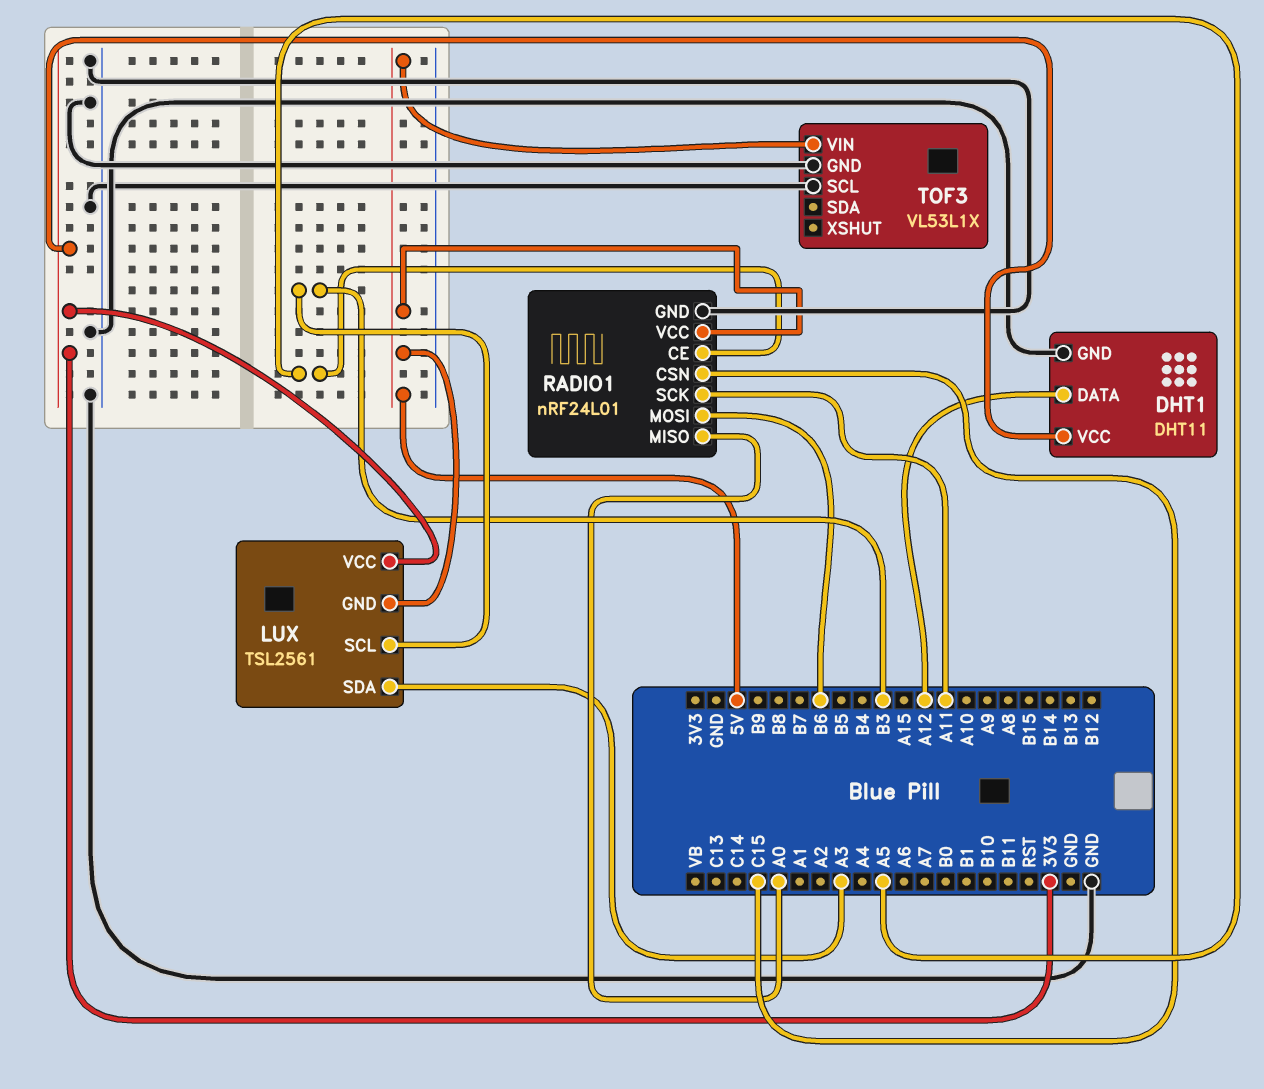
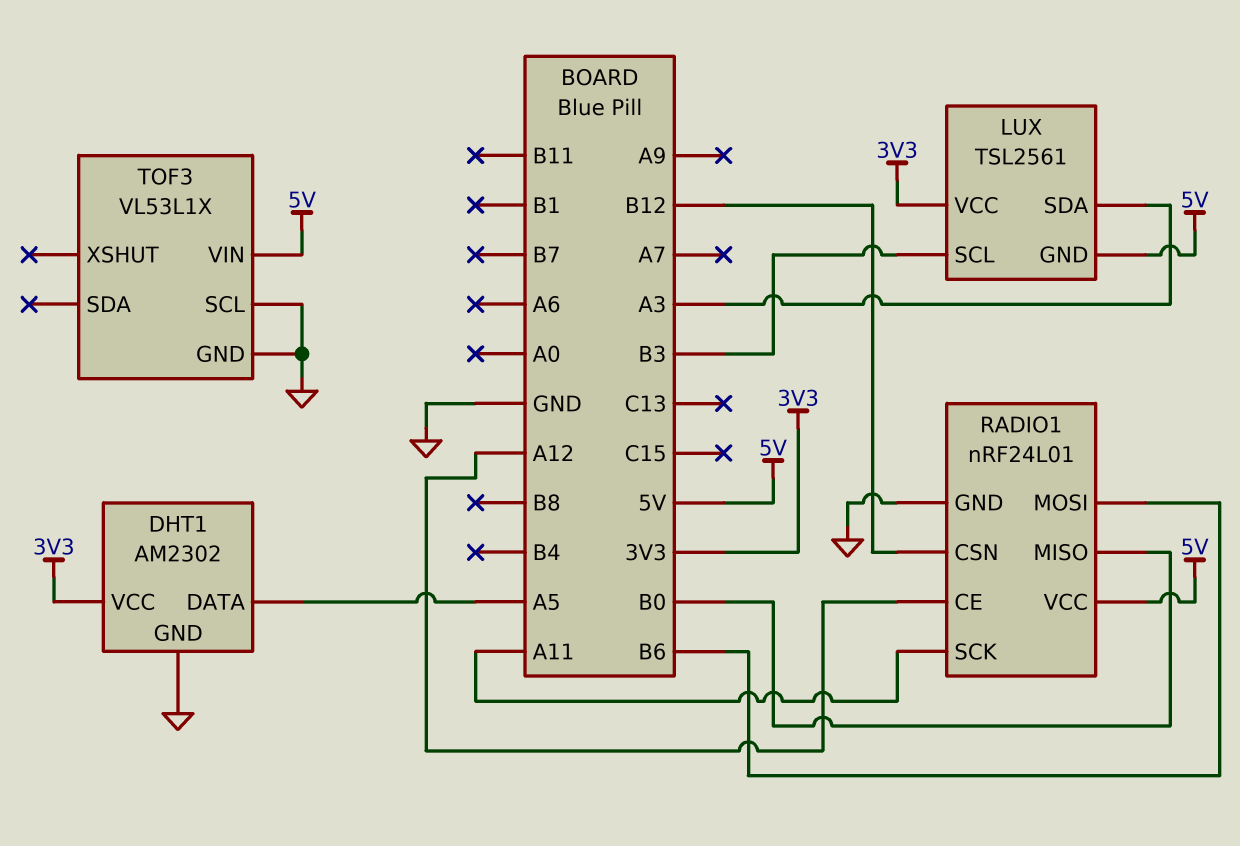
DHT1: DHT11 -> AM2302
DHT1 pin DATA: A12 -> A5
RADIO1 pin CE: A5 -> A12
RADIO1 pin CSN: C15 -> B12
RADIO1 pin MISO: A0 -> B0

